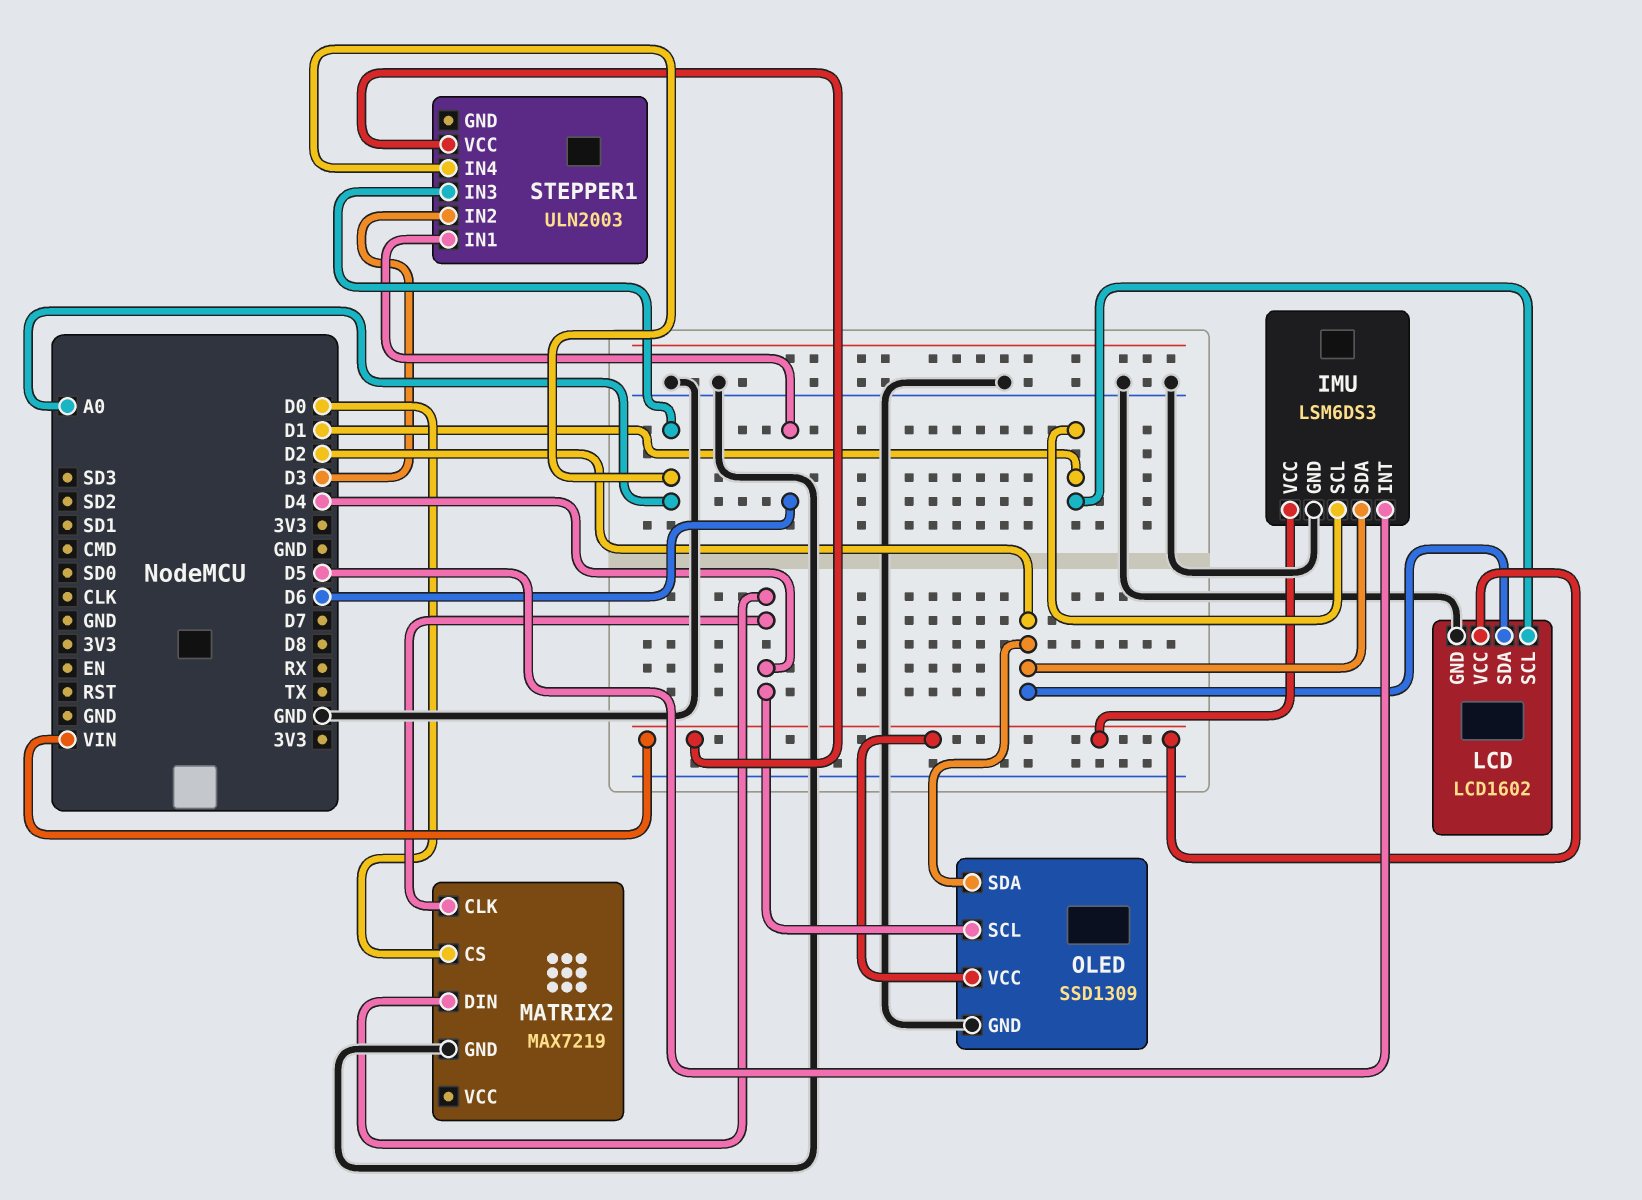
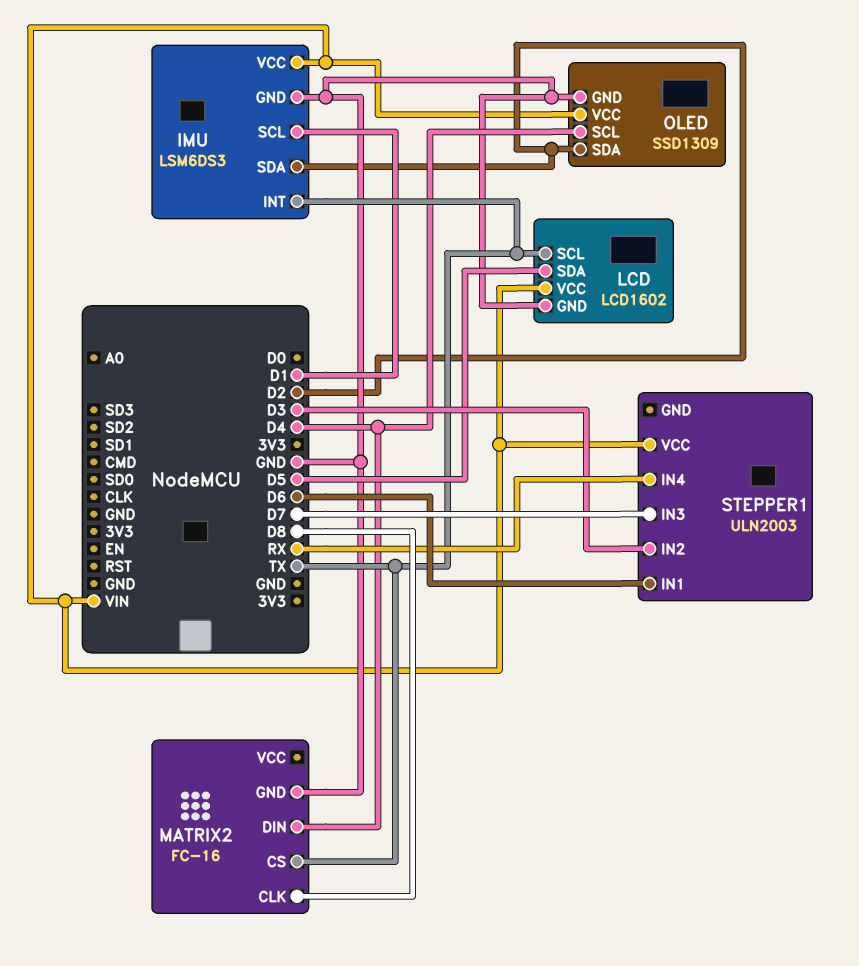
IMU pin INT: D5 -> TX
LCD pin SCL: D1 -> TX
LCD pin SDA: D2 -> D5
MATRIX2: MAX7219 -> FC-16
MATRIX2 pin CLK: D4 -> D8
MATRIX2 pin CS: D0 -> TX
STEPPER1 pin IN3: A0 -> D7
STEPPER1 pin IN4: A0 -> RX

